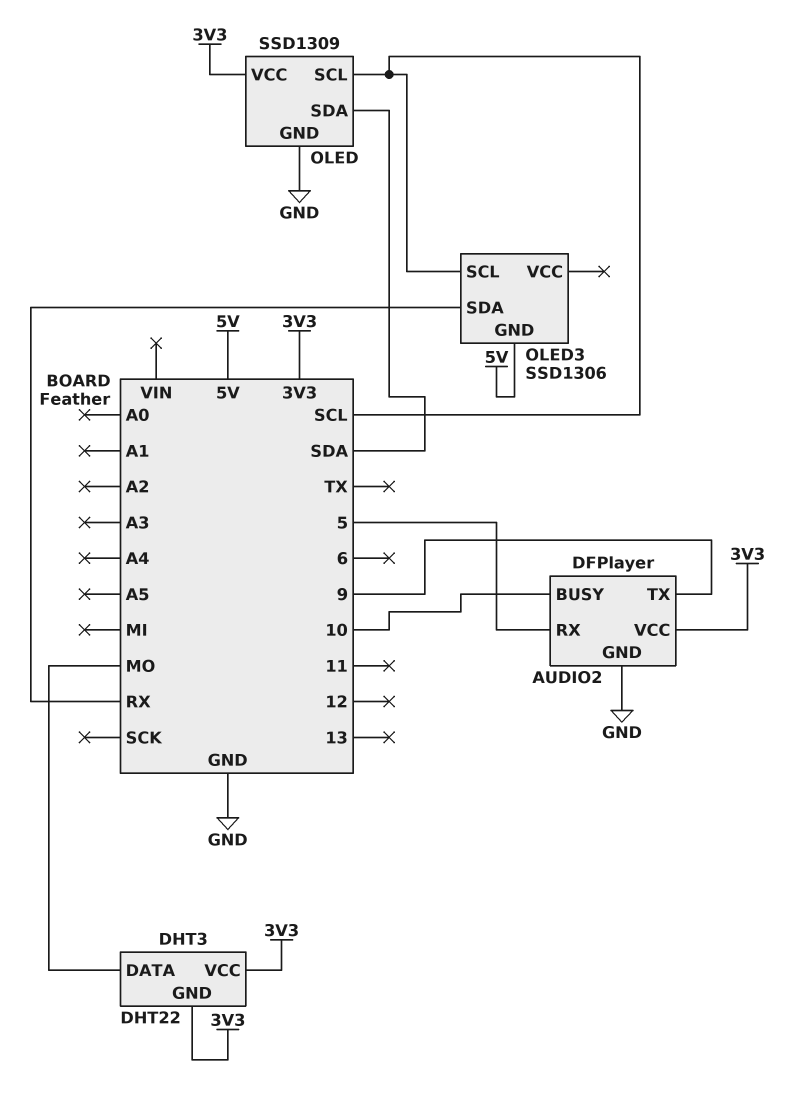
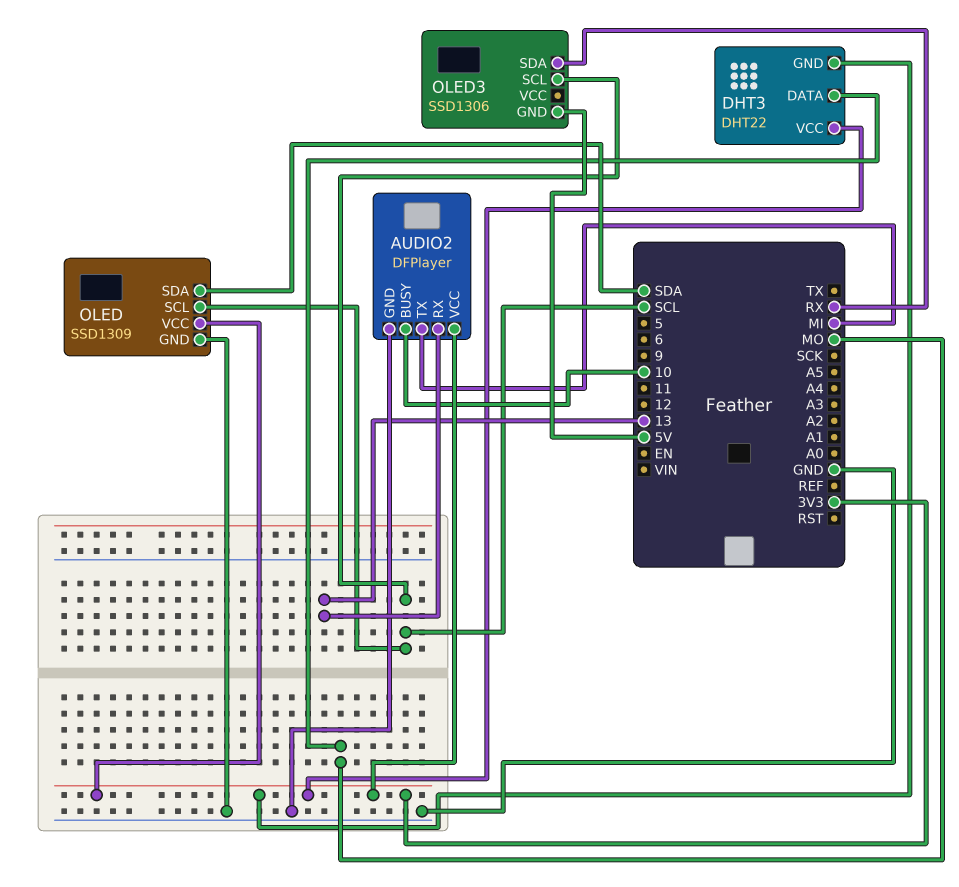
AUDIO2 pin RX: 5 -> 13
AUDIO2 pin TX: 9 -> MI

